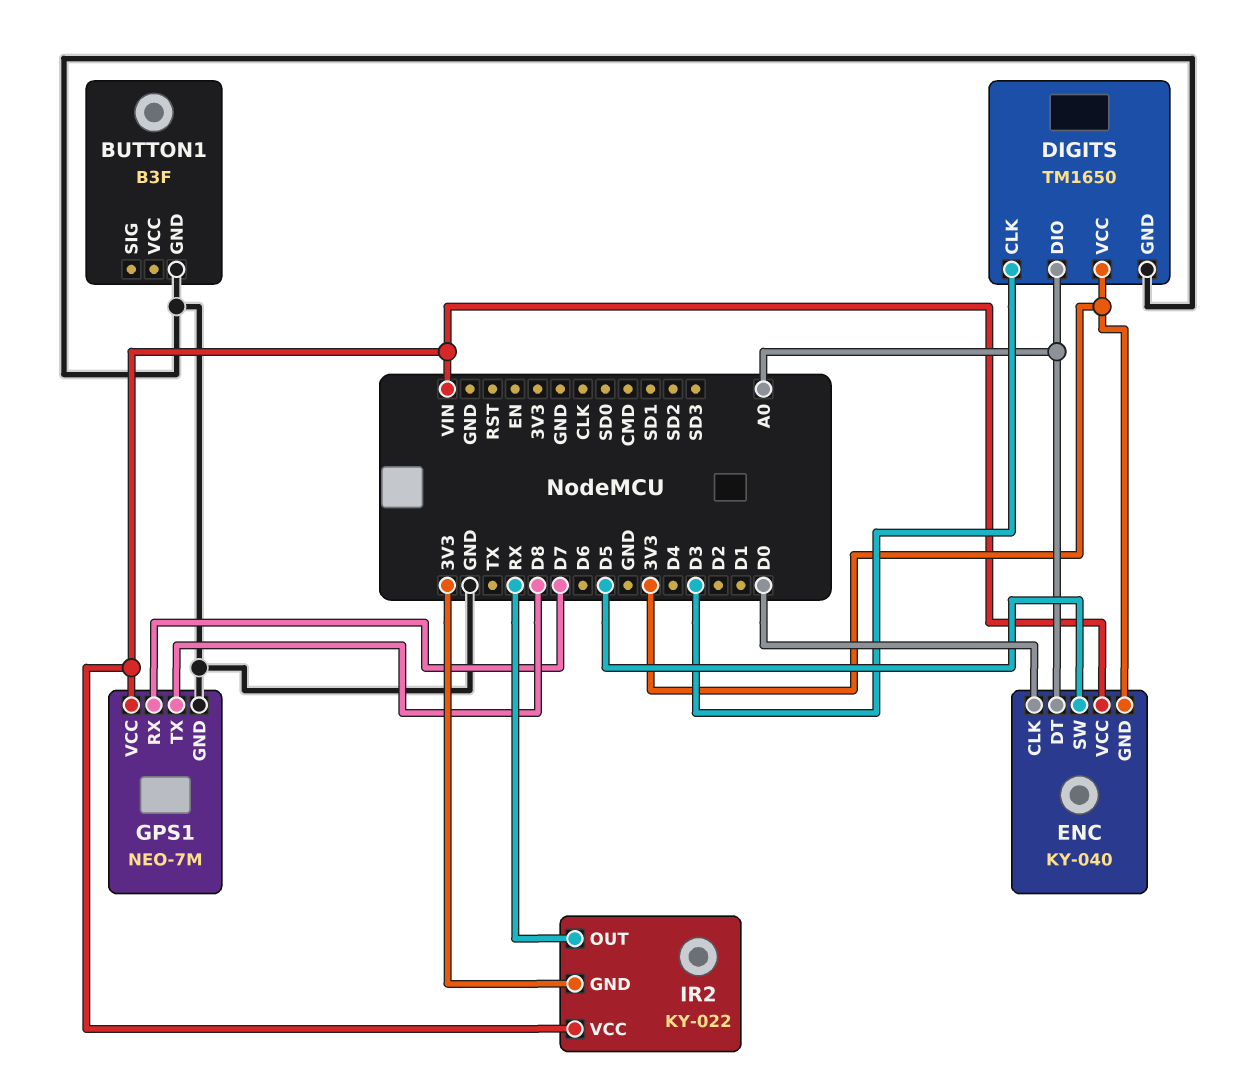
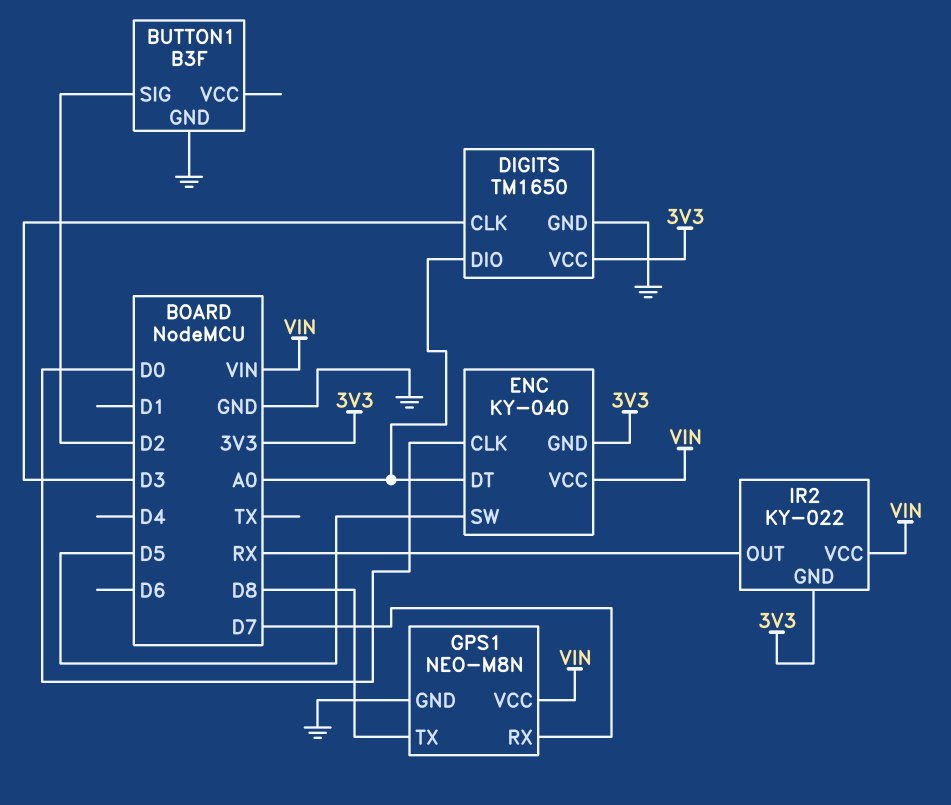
BUTTON1 pin SIG: none -> D2
GPS1: NEO-7M -> NEO-M8N

